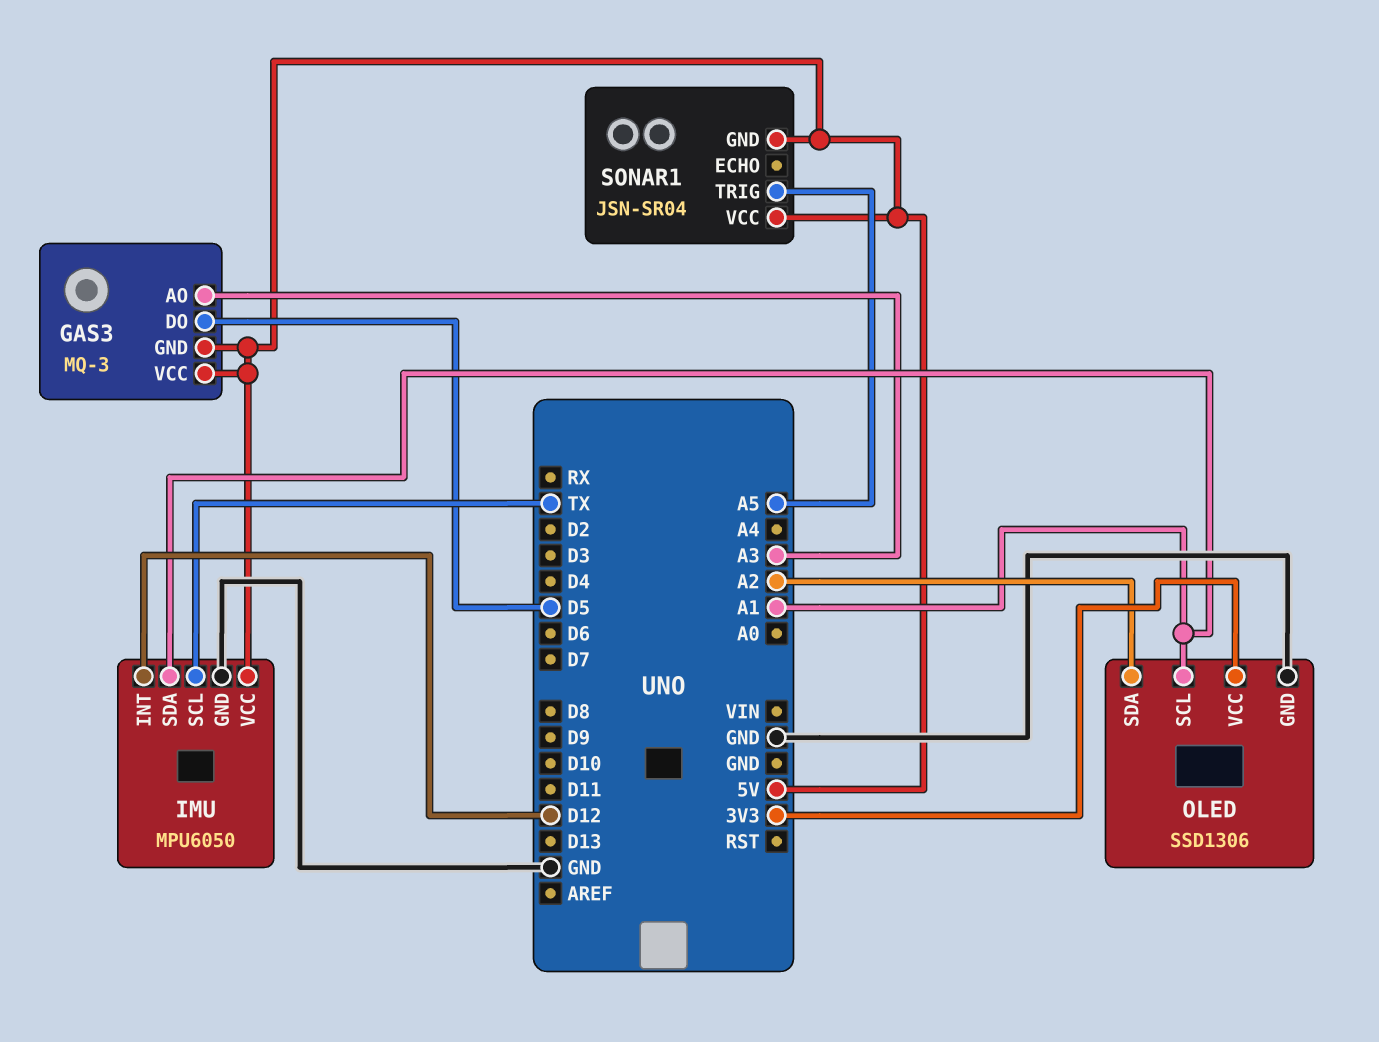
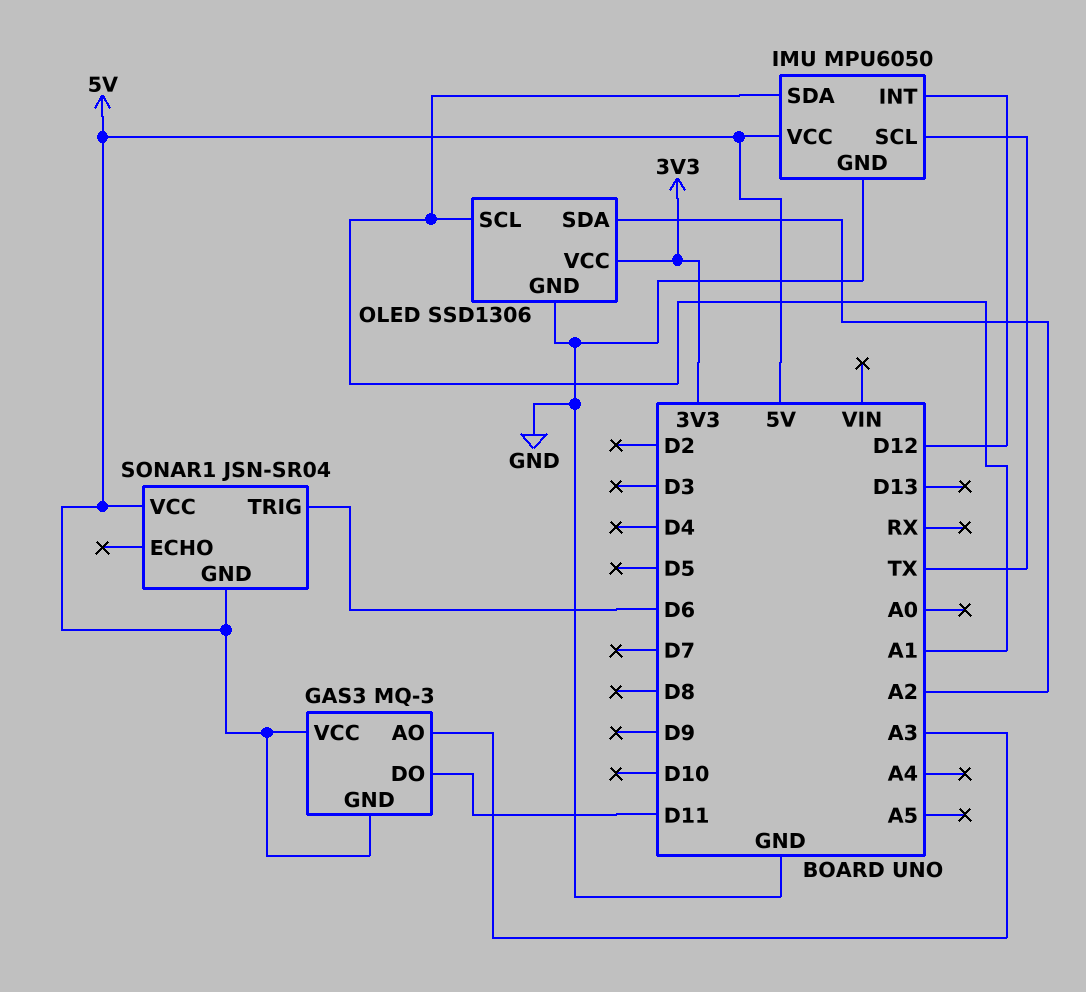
GAS3 pin DO: D5 -> D11
SONAR1 pin TRIG: A5 -> D6

